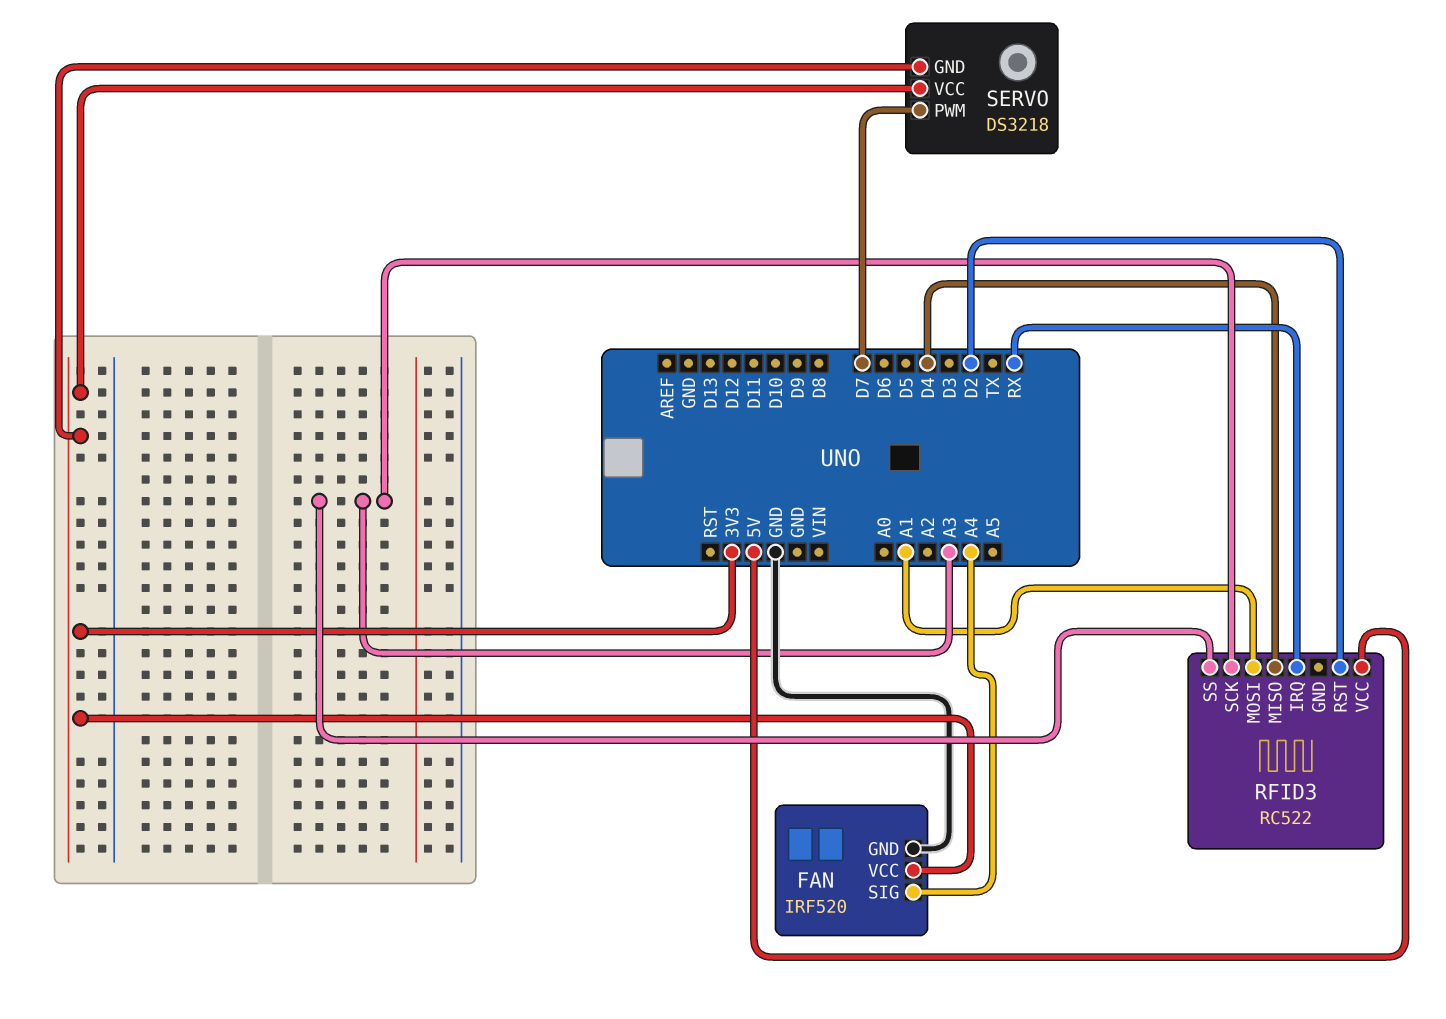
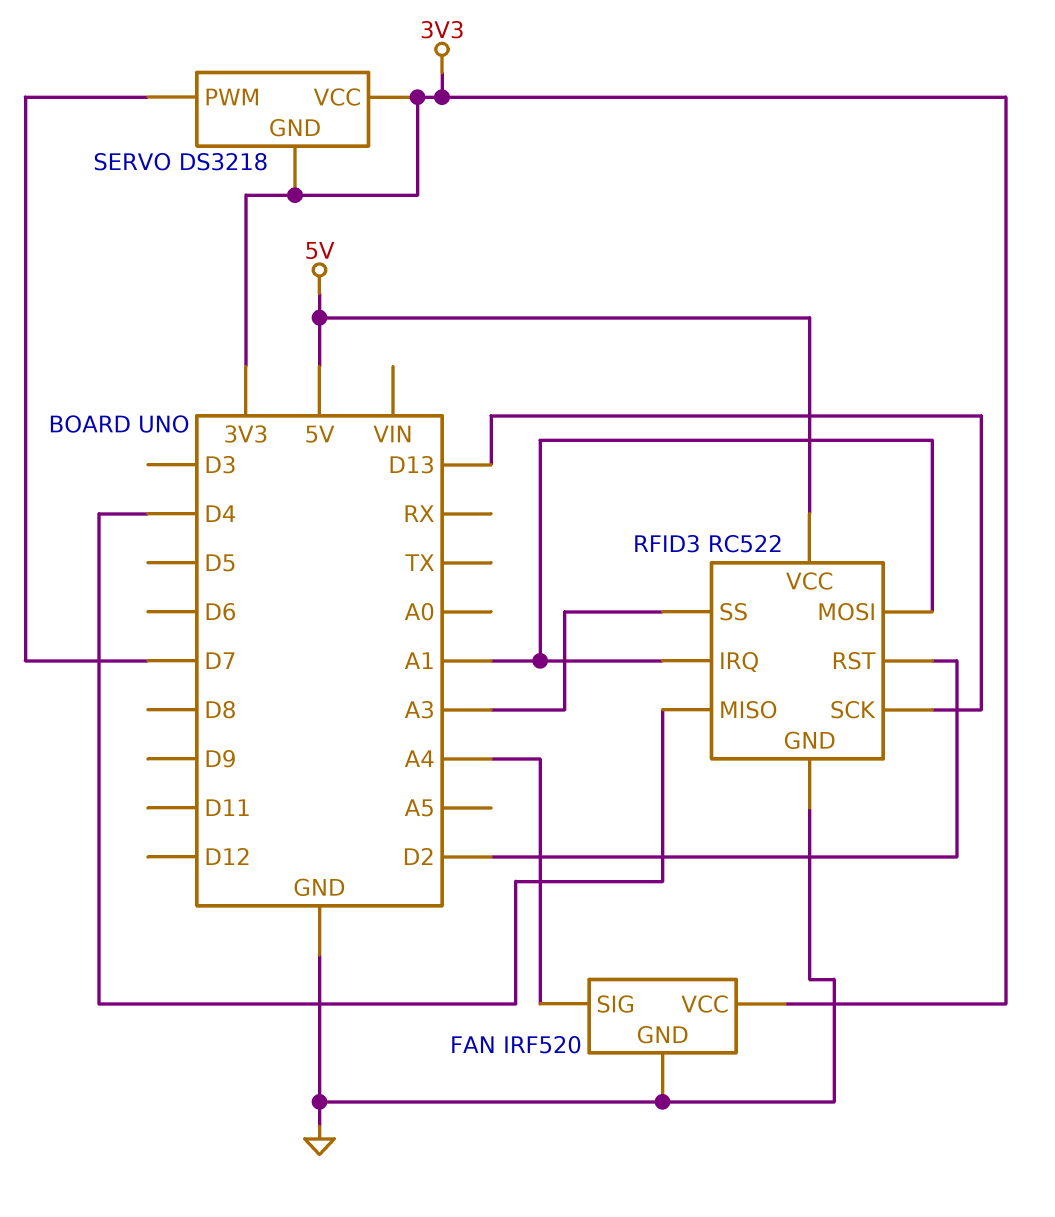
RFID3 pin GND: none -> GND
RFID3 pin IRQ: RX -> A1
RFID3 pin SCK: A3 -> D13

